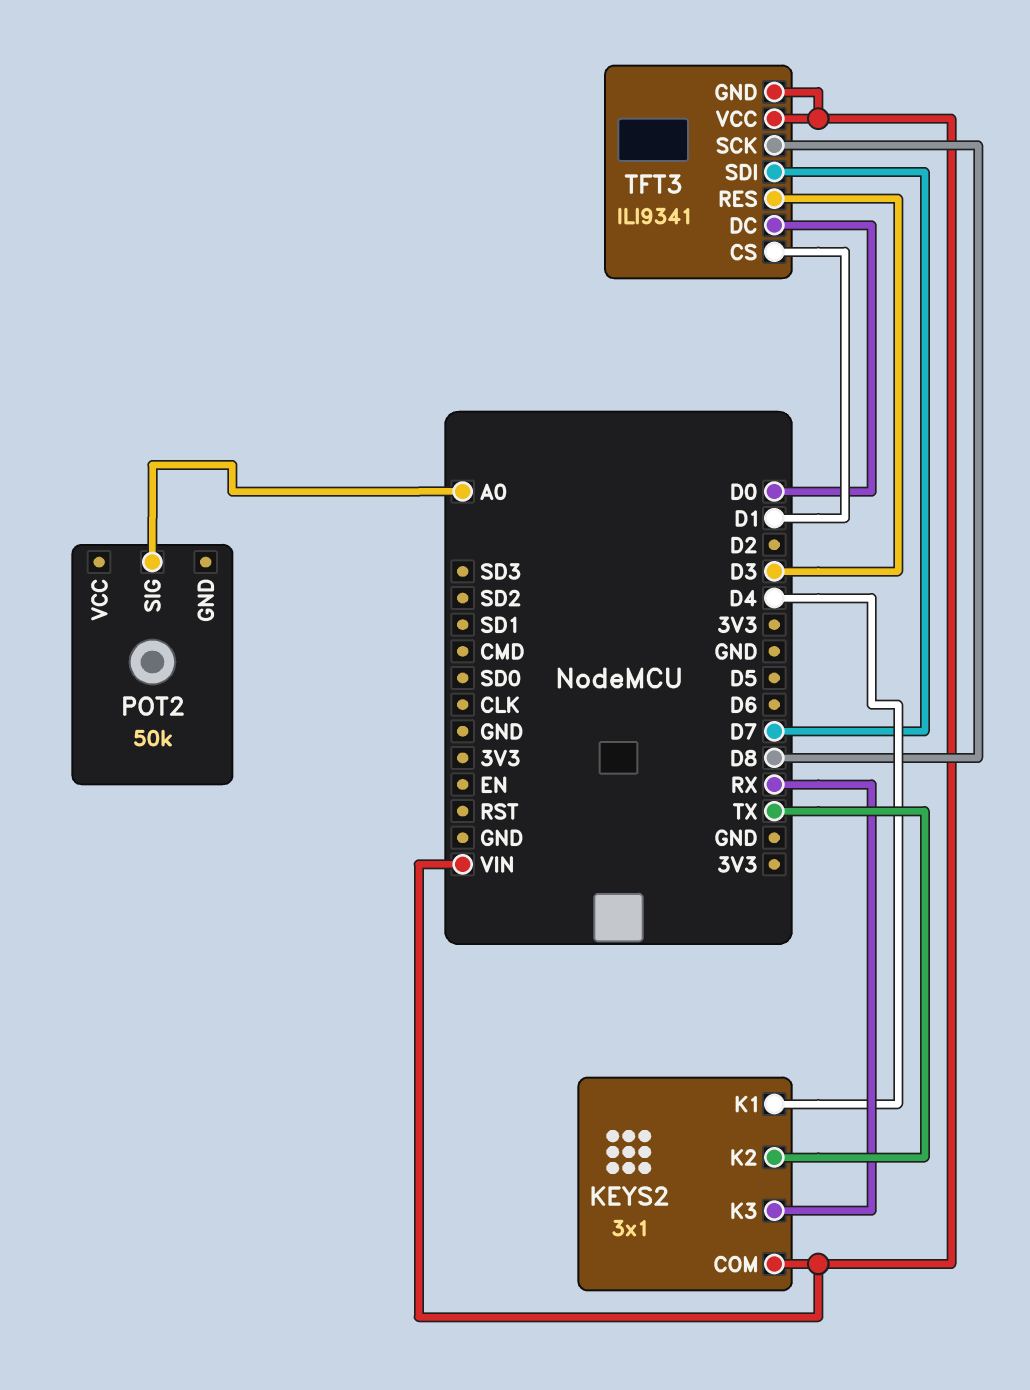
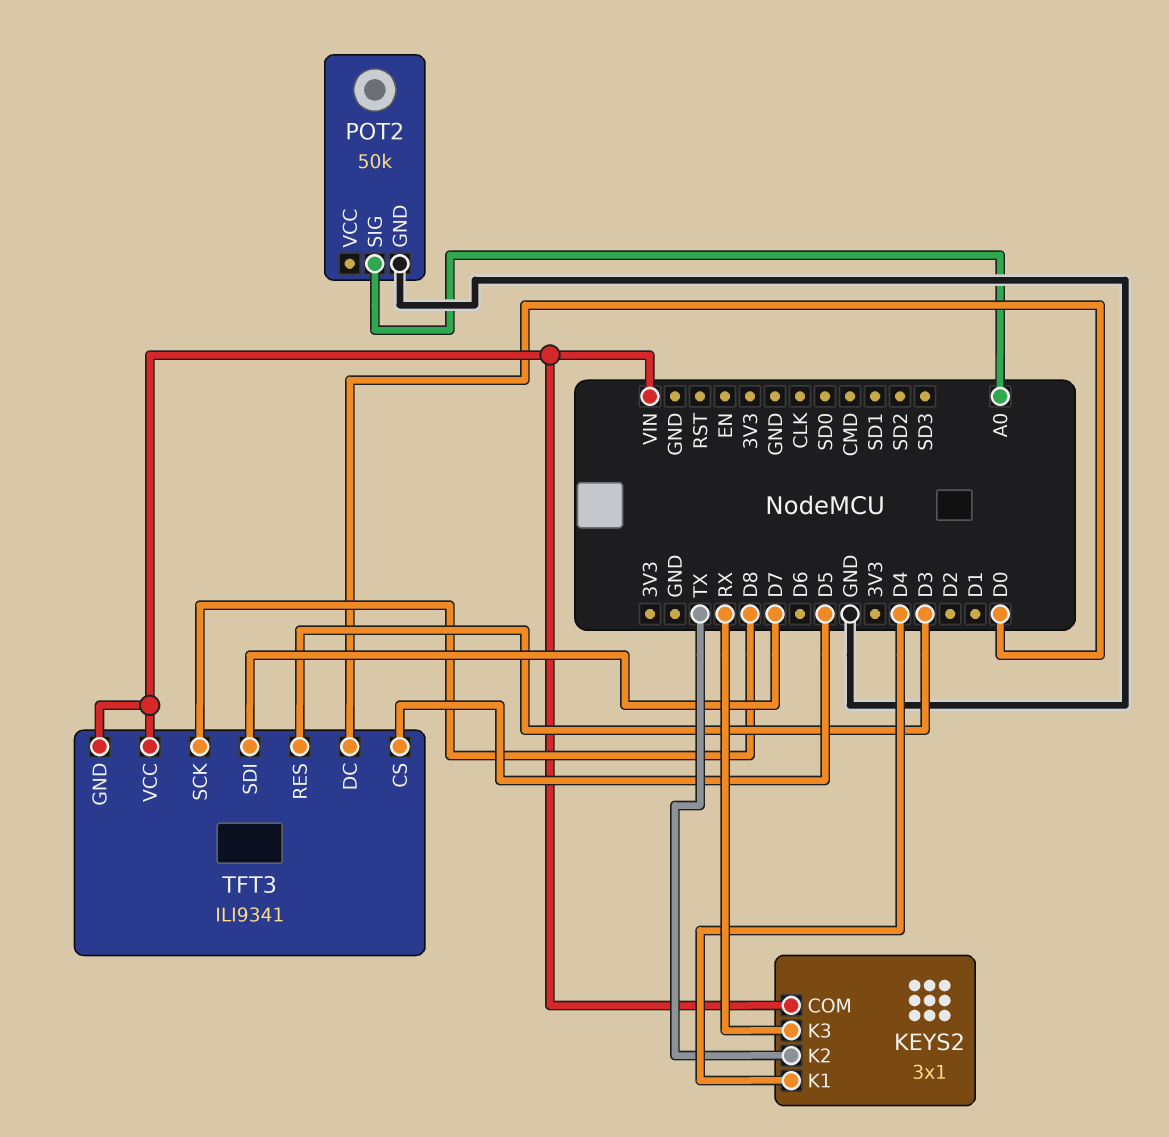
POT2 pin GND: none -> GND
TFT3 pin CS: D1 -> D5

